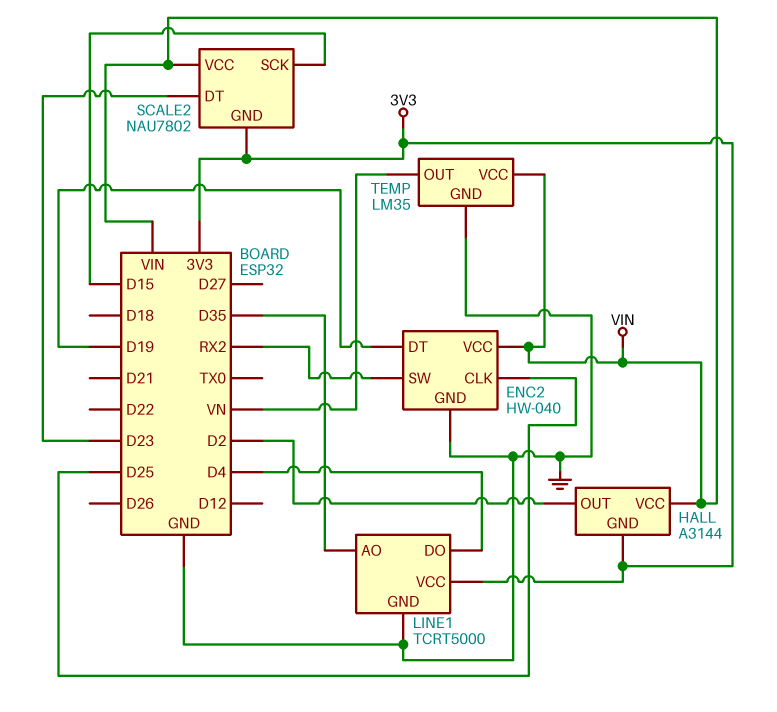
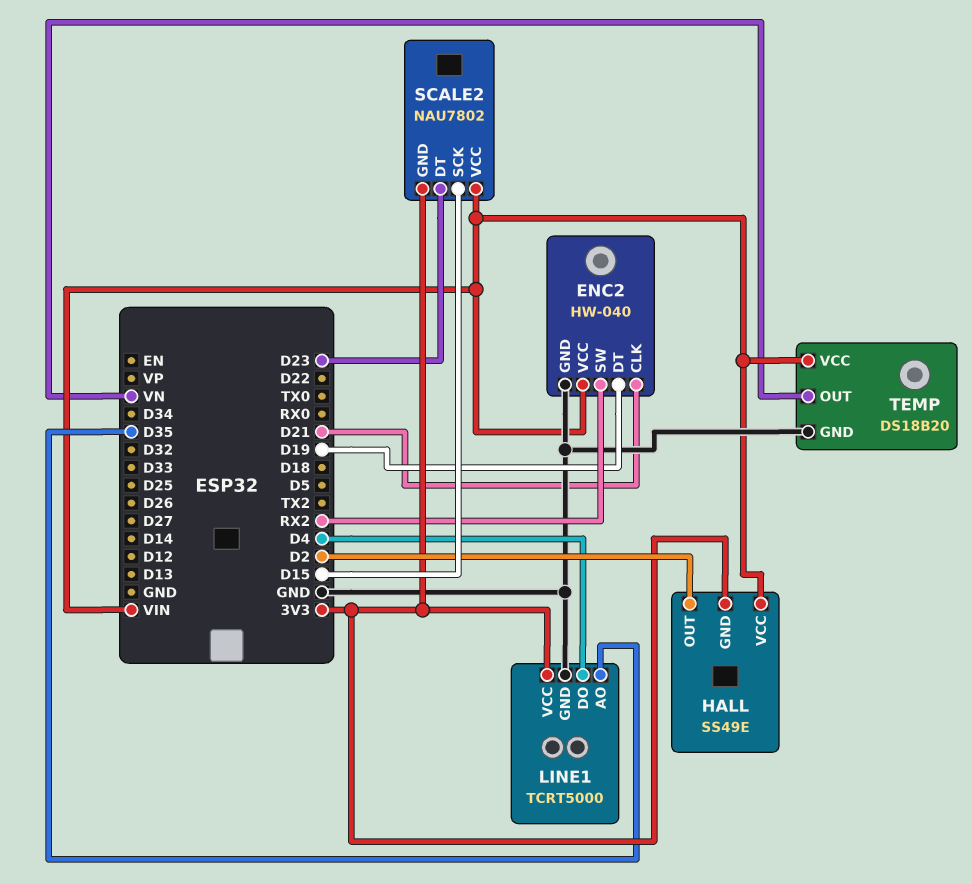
ENC2 pin CLK: D25 -> D21
HALL: A3144 -> SS49E
TEMP: LM35 -> DS18B20

